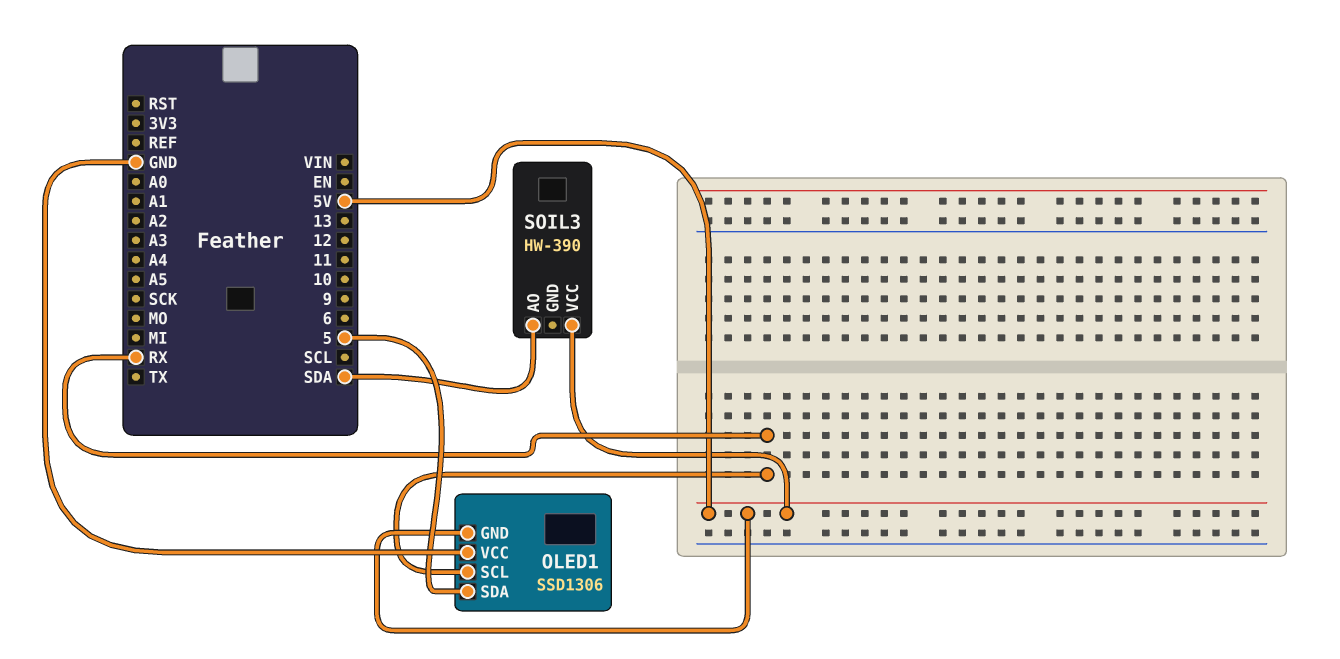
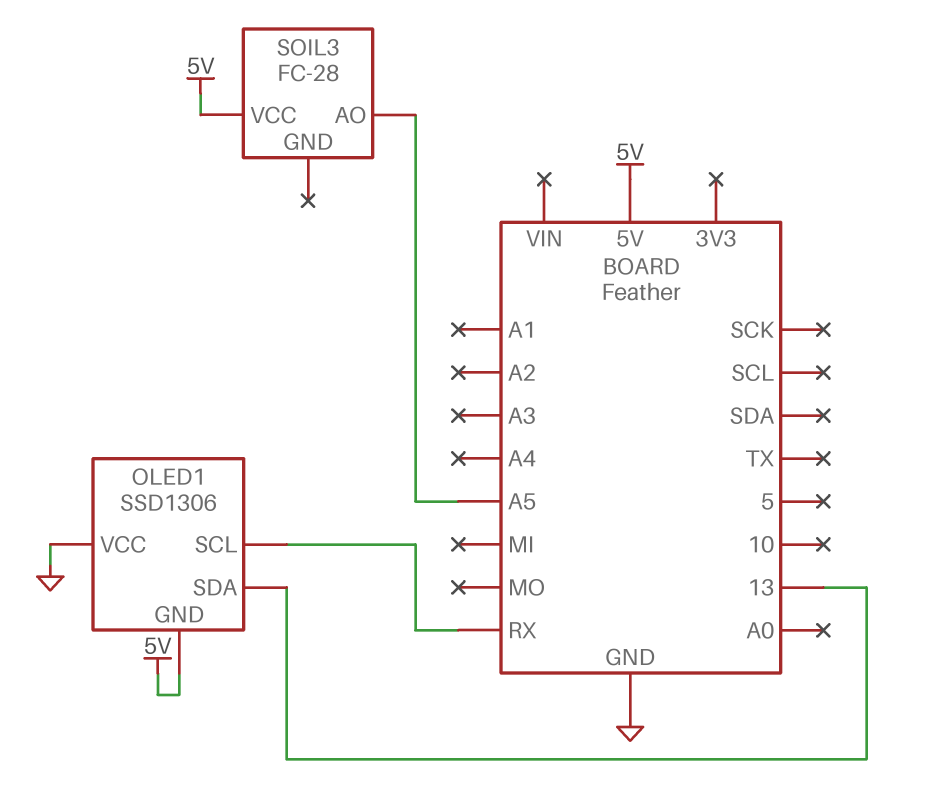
OLED1 pin SDA: 5 -> 13
SOIL3: HW-390 -> FC-28
SOIL3 pin AO: SDA -> A5

